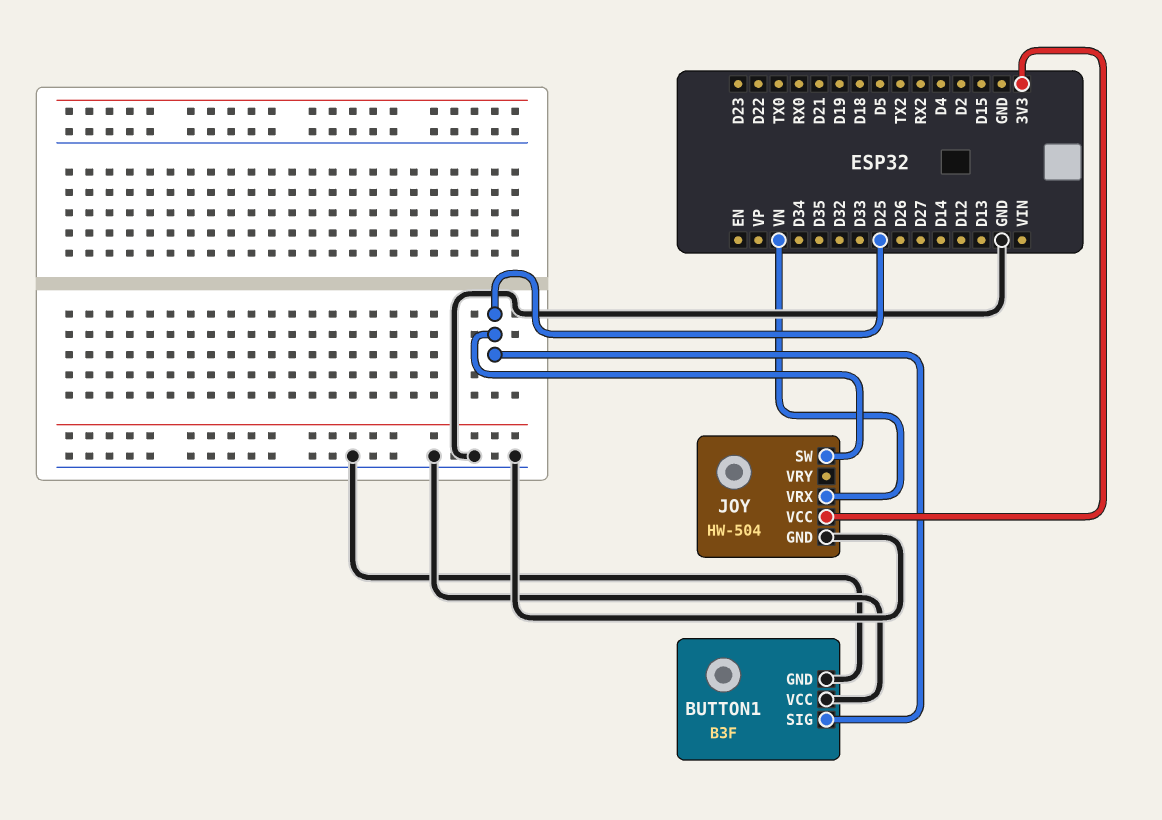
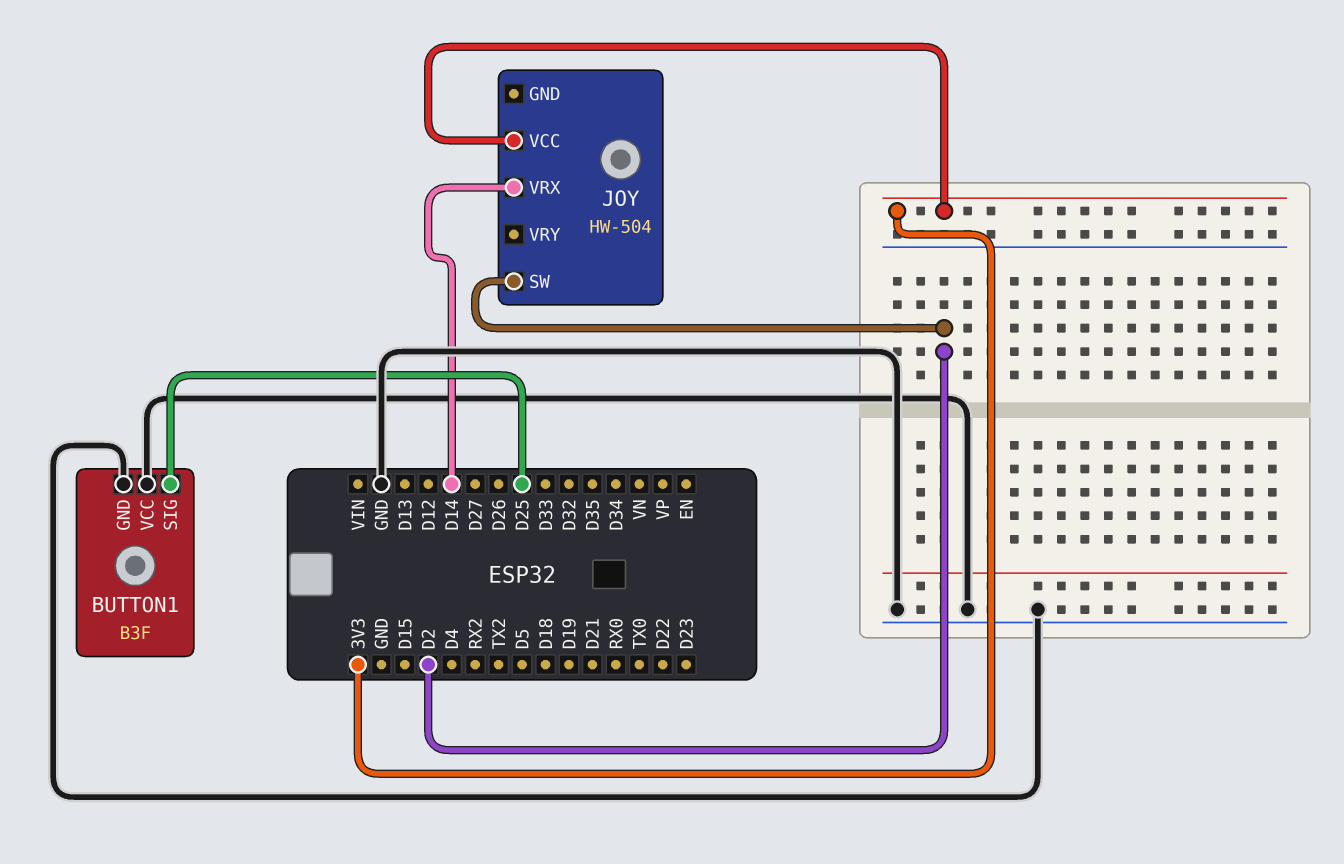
JOY pin GND: GND -> none
JOY pin SW: D25 -> D2
JOY pin VRX: VN -> D14

